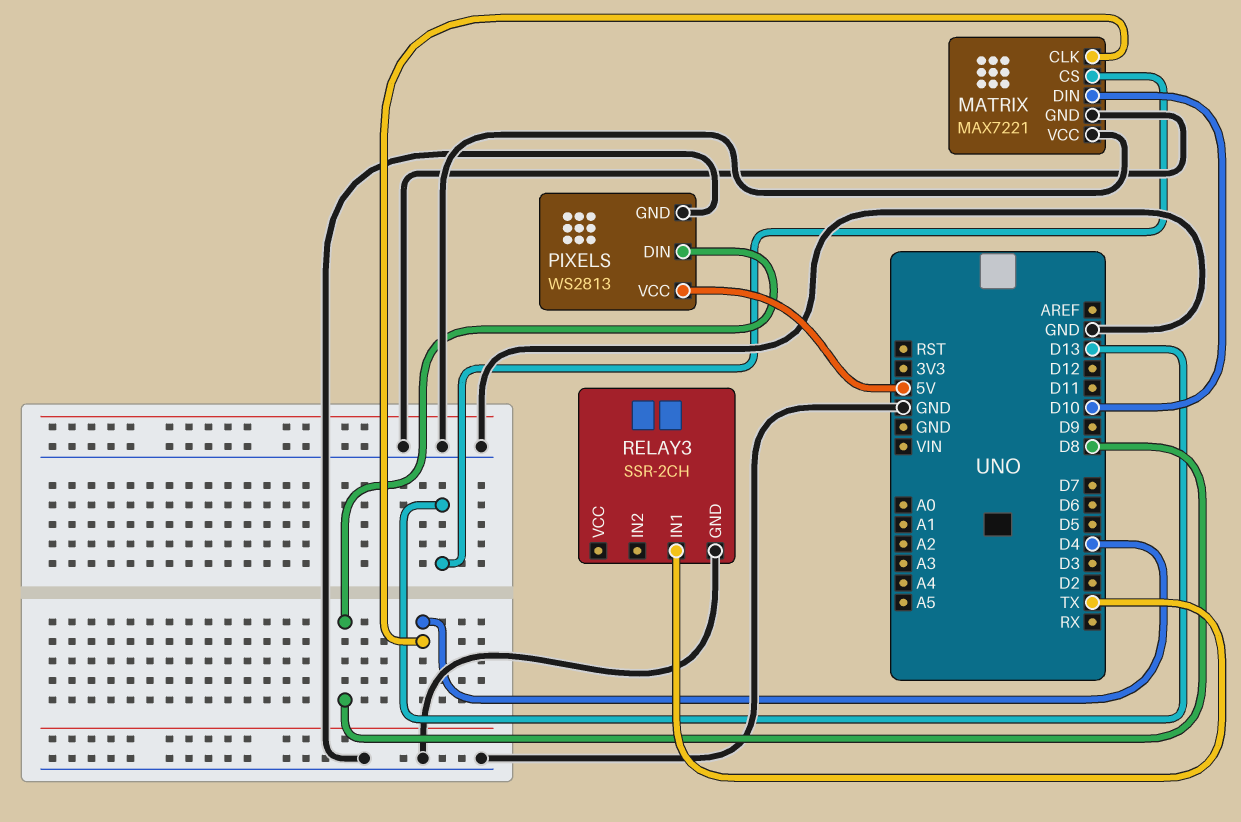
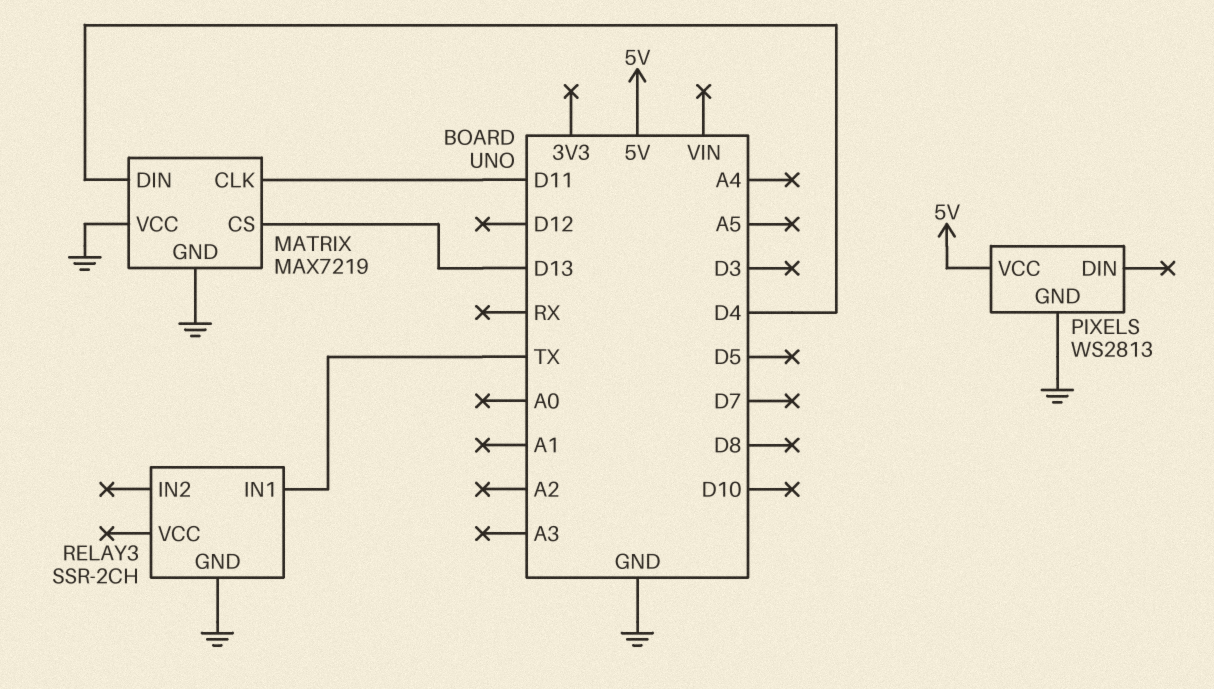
MATRIX: MAX7221 -> MAX7219
MATRIX pin CLK: D4 -> D11
MATRIX pin DIN: D10 -> D4
PIXELS pin DIN: D8 -> none

